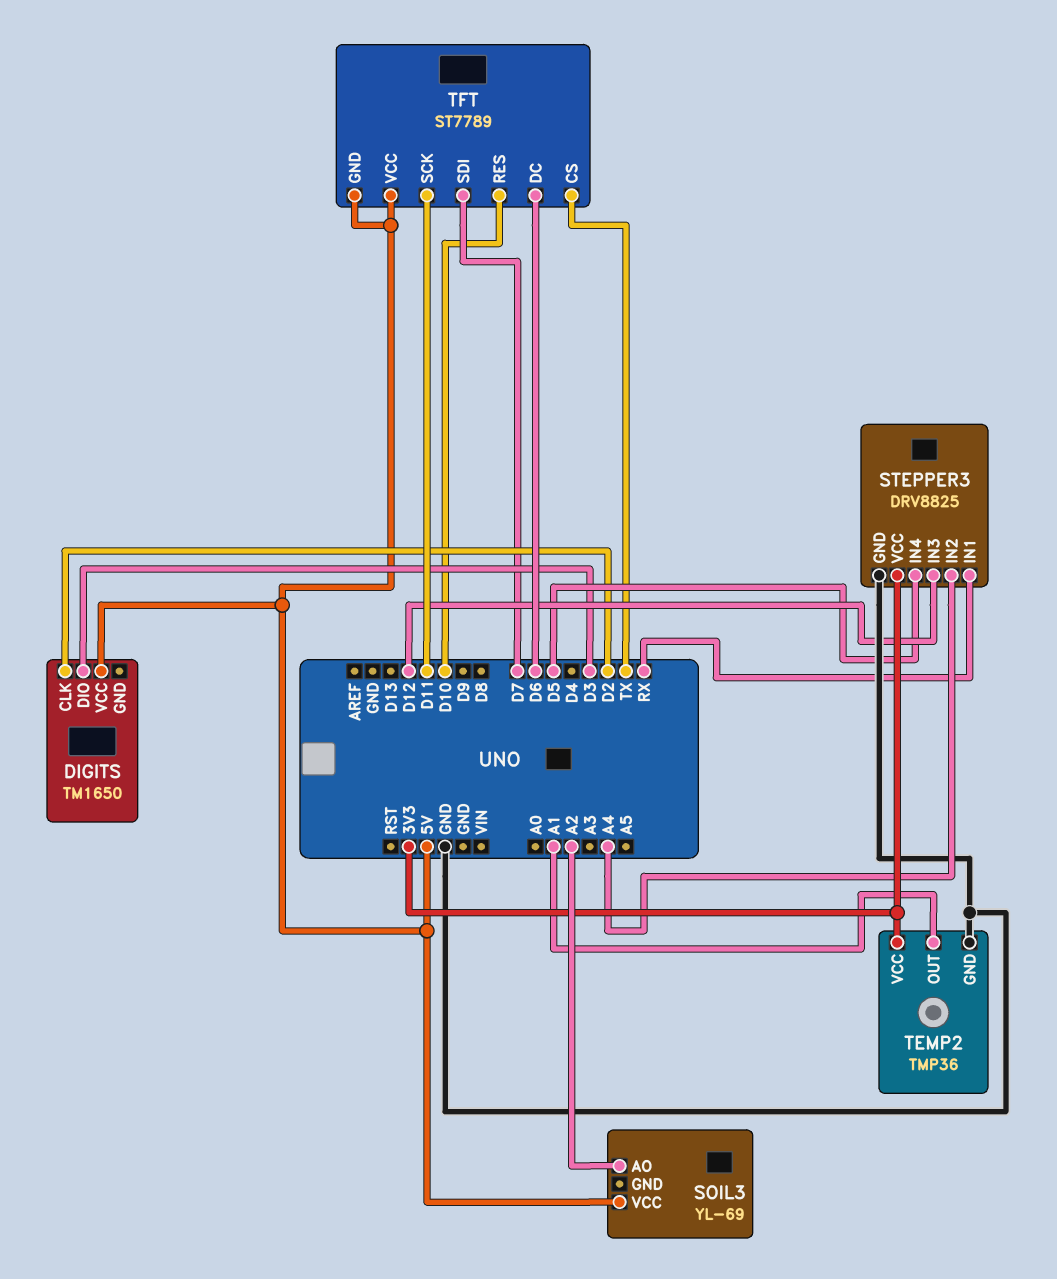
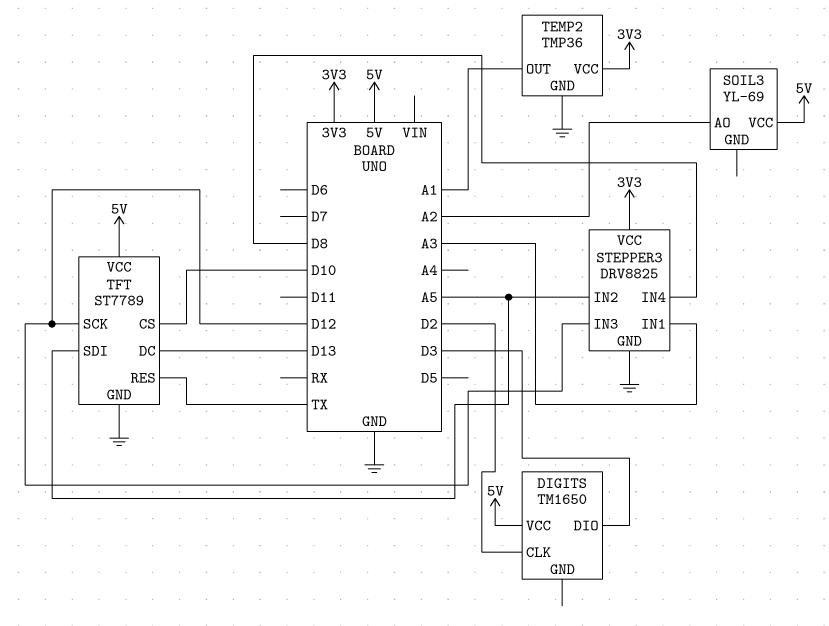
STEPPER3 pin IN1: RX -> A3
STEPPER3 pin IN2: A4 -> A5
STEPPER3 pin IN4: D5 -> D8
TFT pin CS: TX -> D10
TFT pin DC: D6 -> D13
TFT pin GND: 5V -> GND
TFT pin RES: D10 -> TX
TFT pin SCK: D11 -> D12
TFT pin SDI: D7 -> A5

